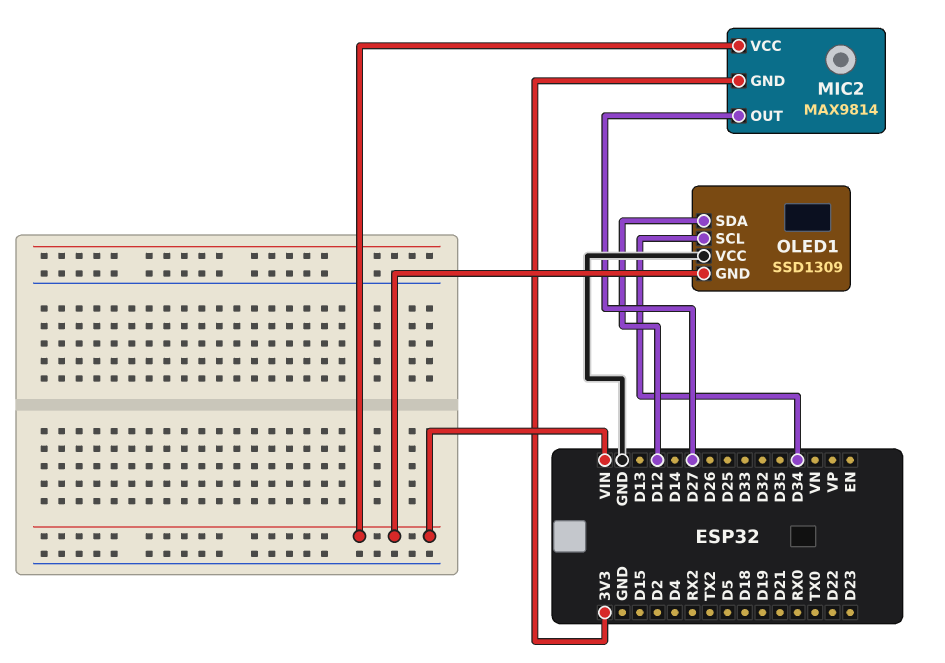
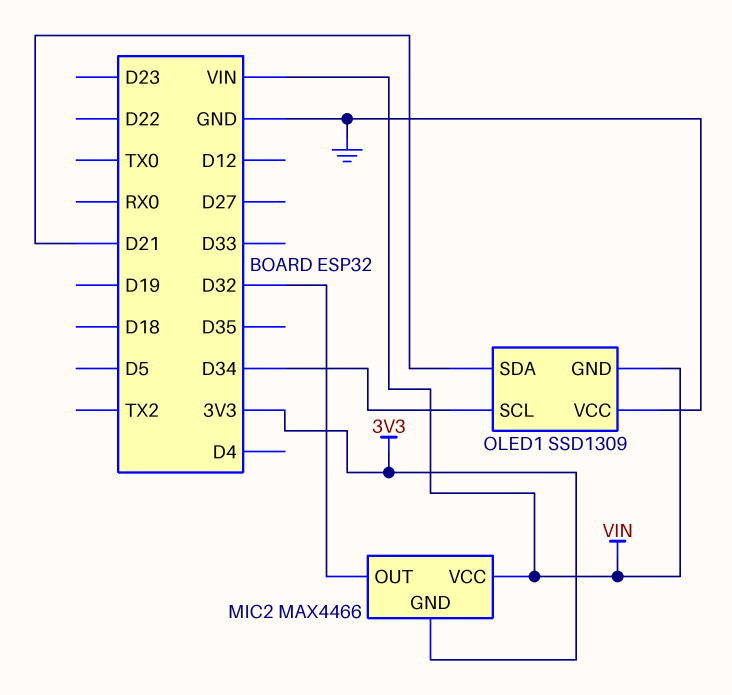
MIC2: MAX9814 -> MAX4466
MIC2 pin OUT: D27 -> D32
OLED1 pin SDA: D12 -> D21

